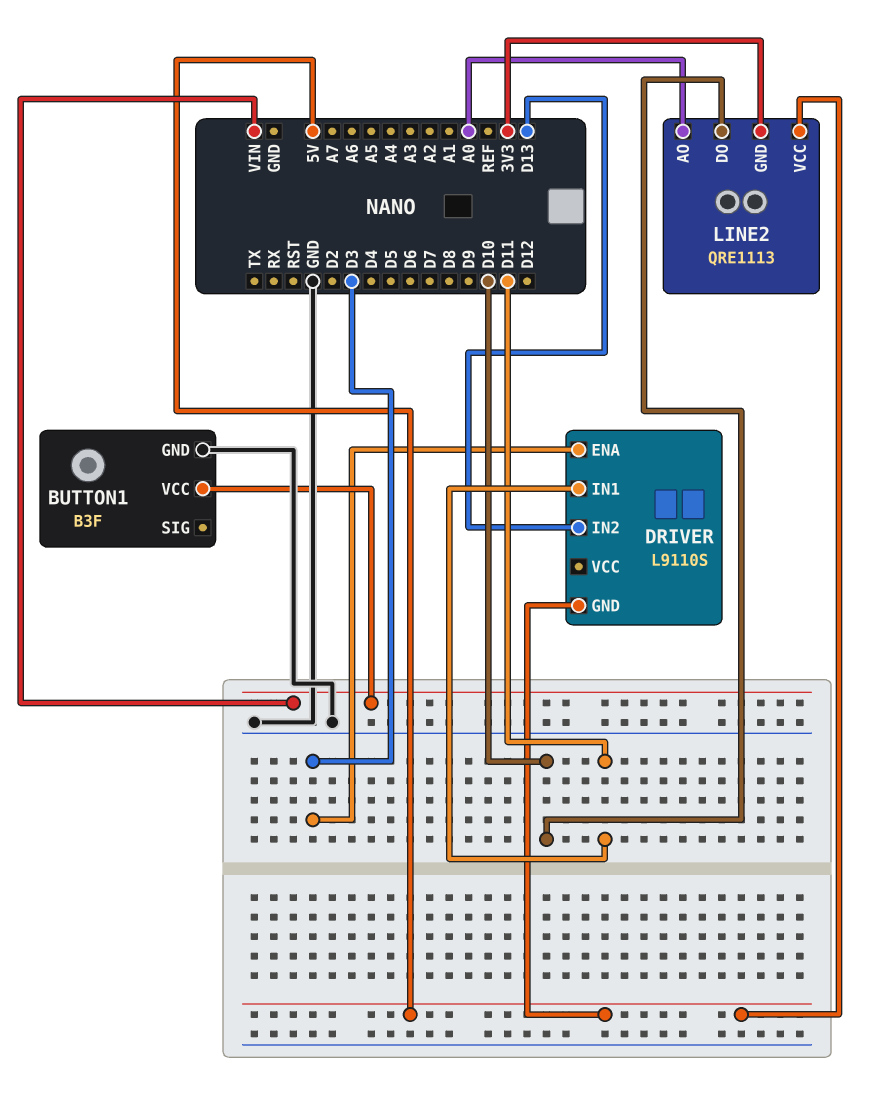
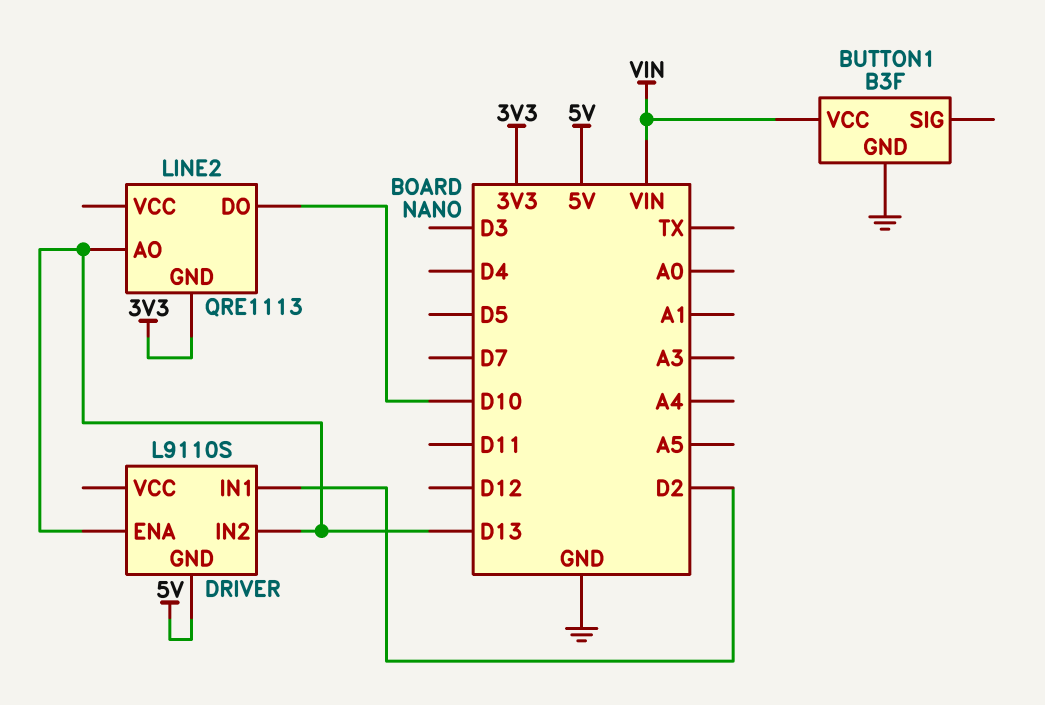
DRIVER pin ENA: D3 -> D13
DRIVER pin IN1: D11 -> D2
LINE2 pin AO: A0 -> D13
LINE2 pin VCC: 5V -> none

